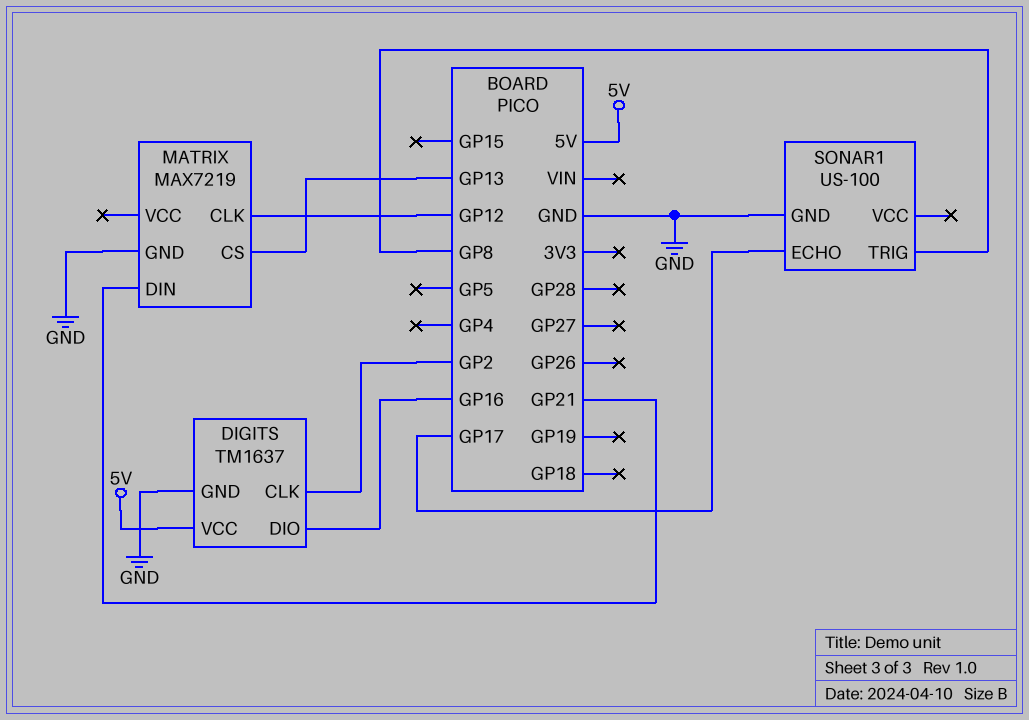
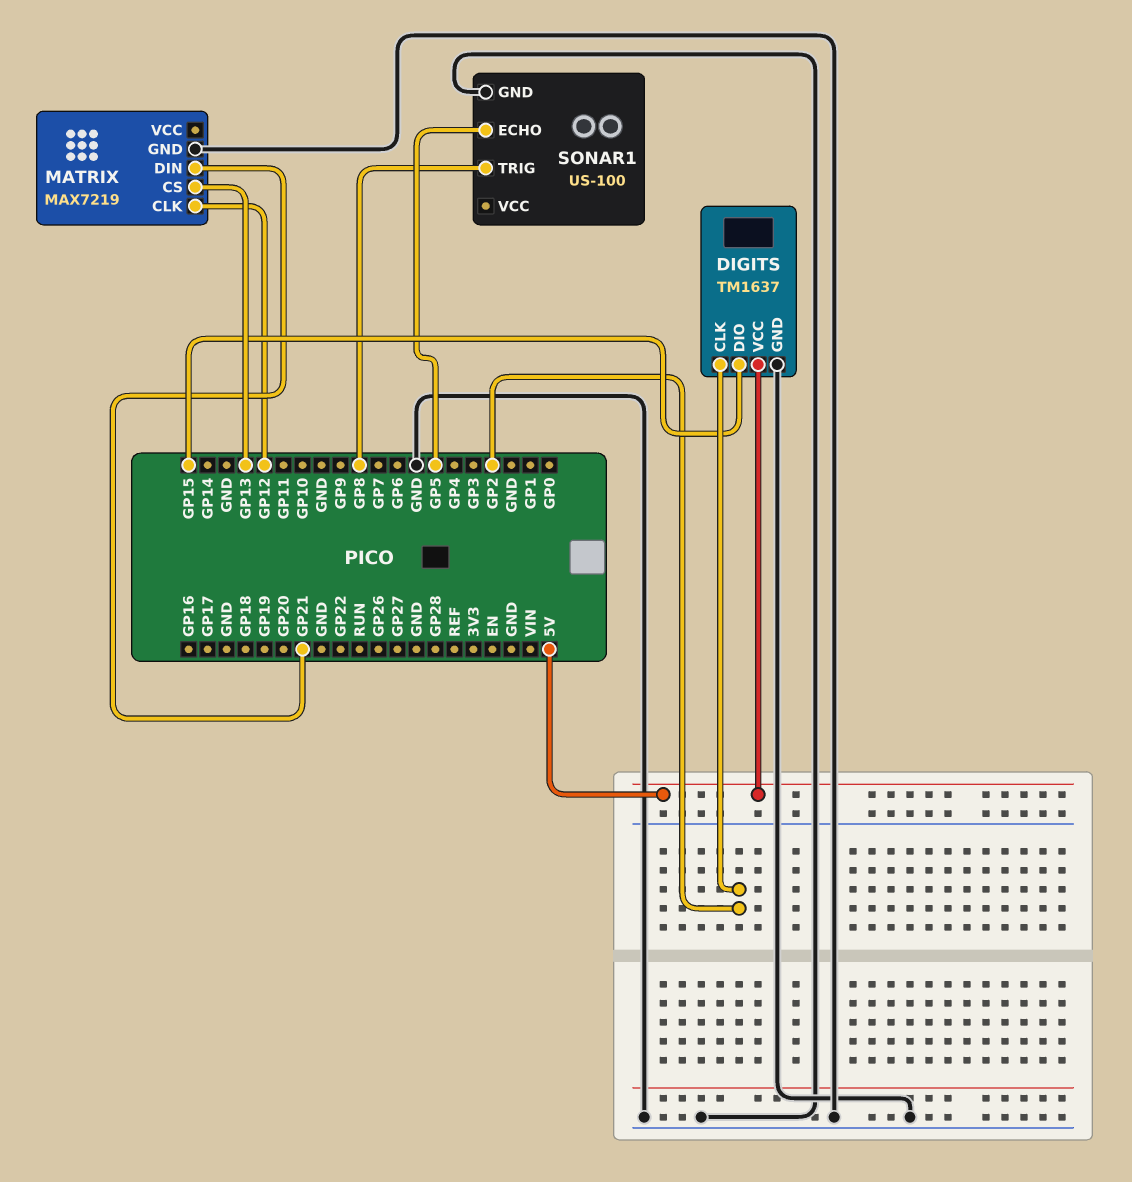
DIGITS pin DIO: GP16 -> GP15
SONAR1 pin ECHO: GP17 -> GP5

